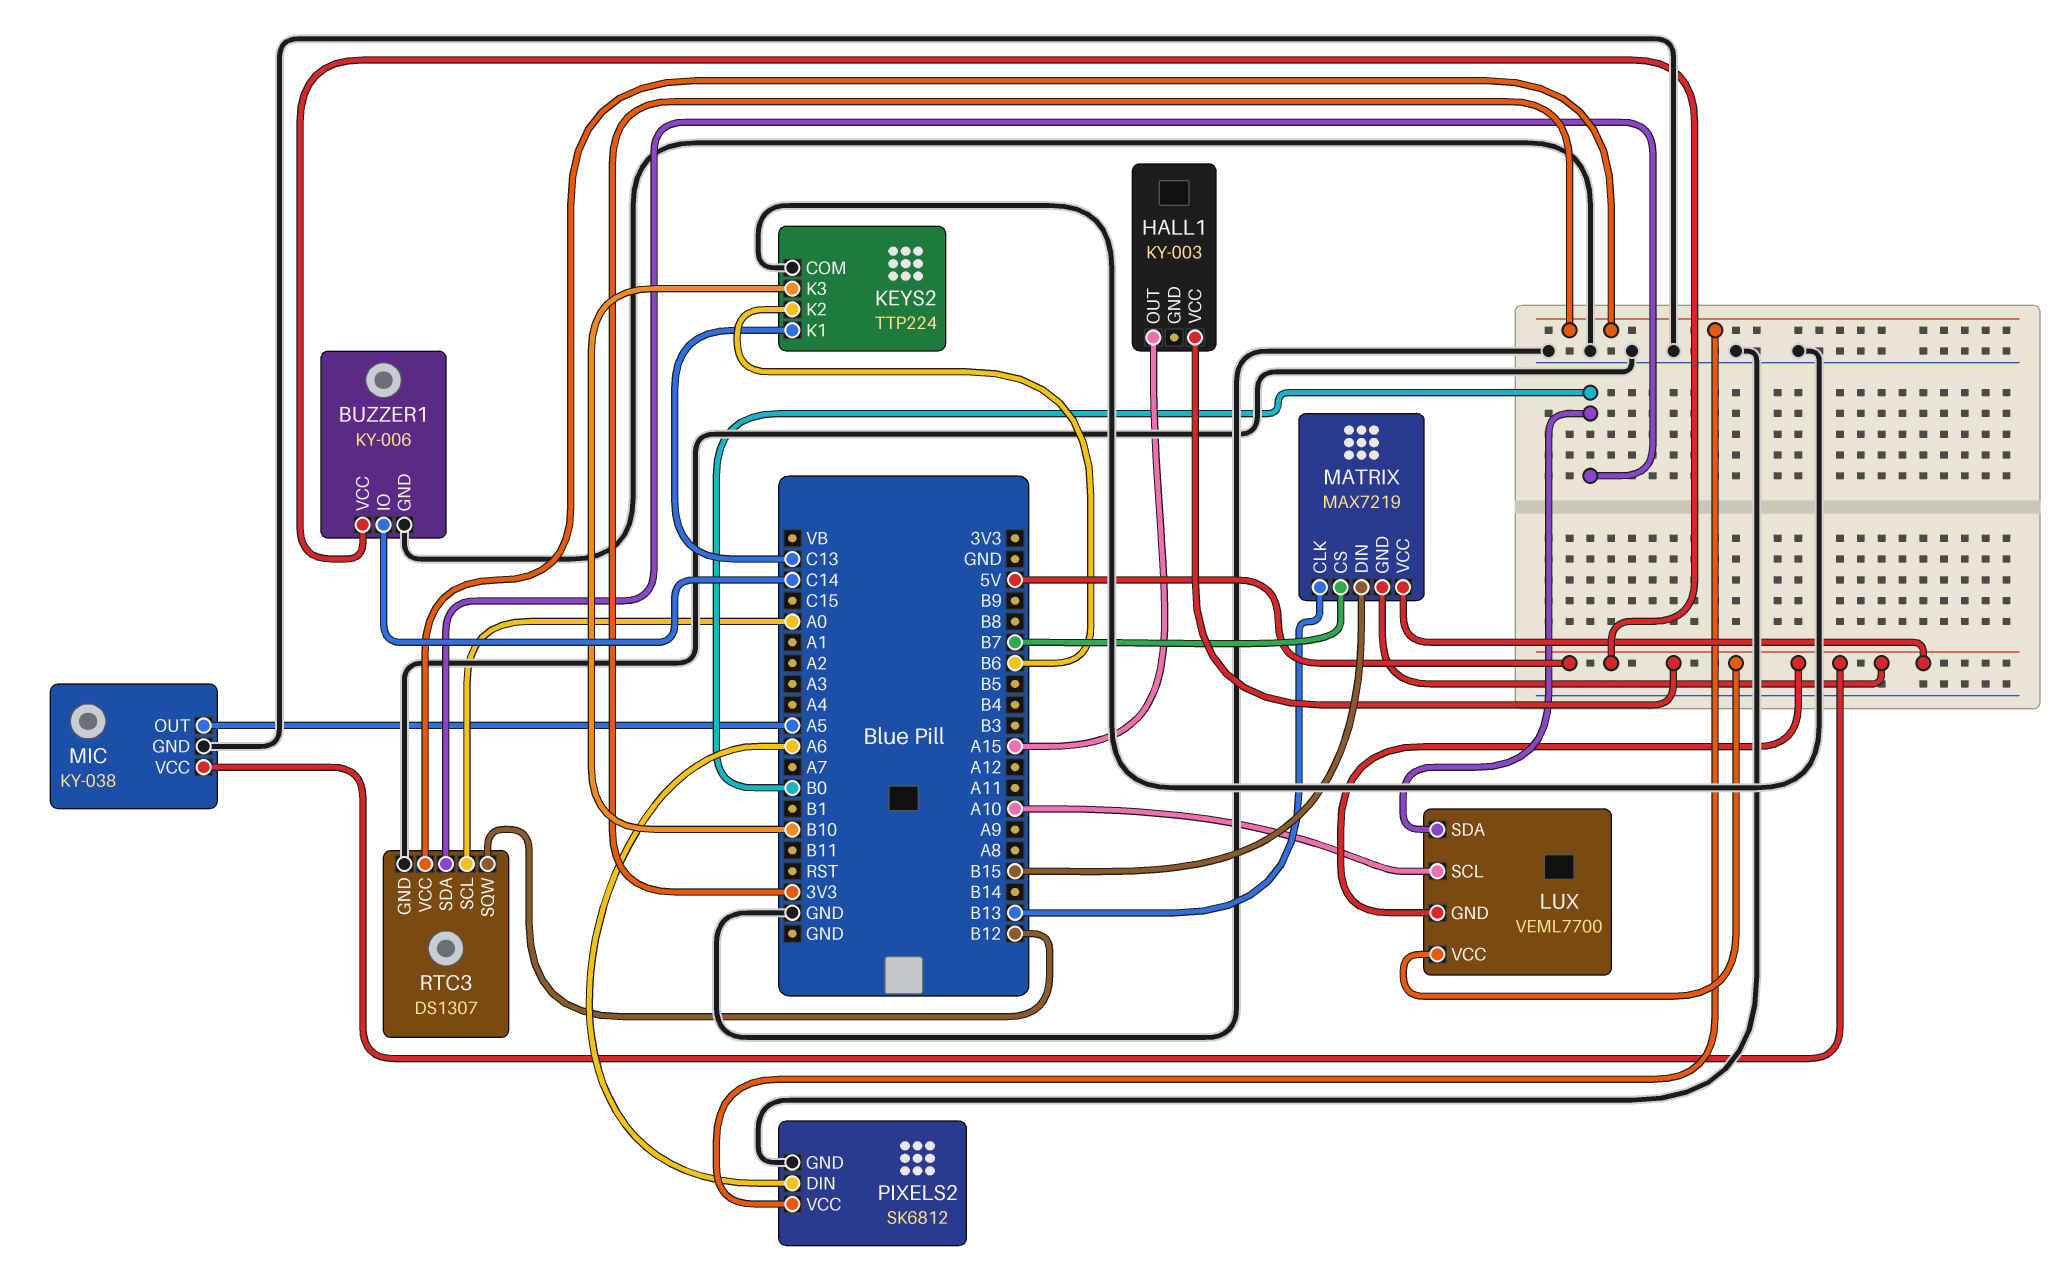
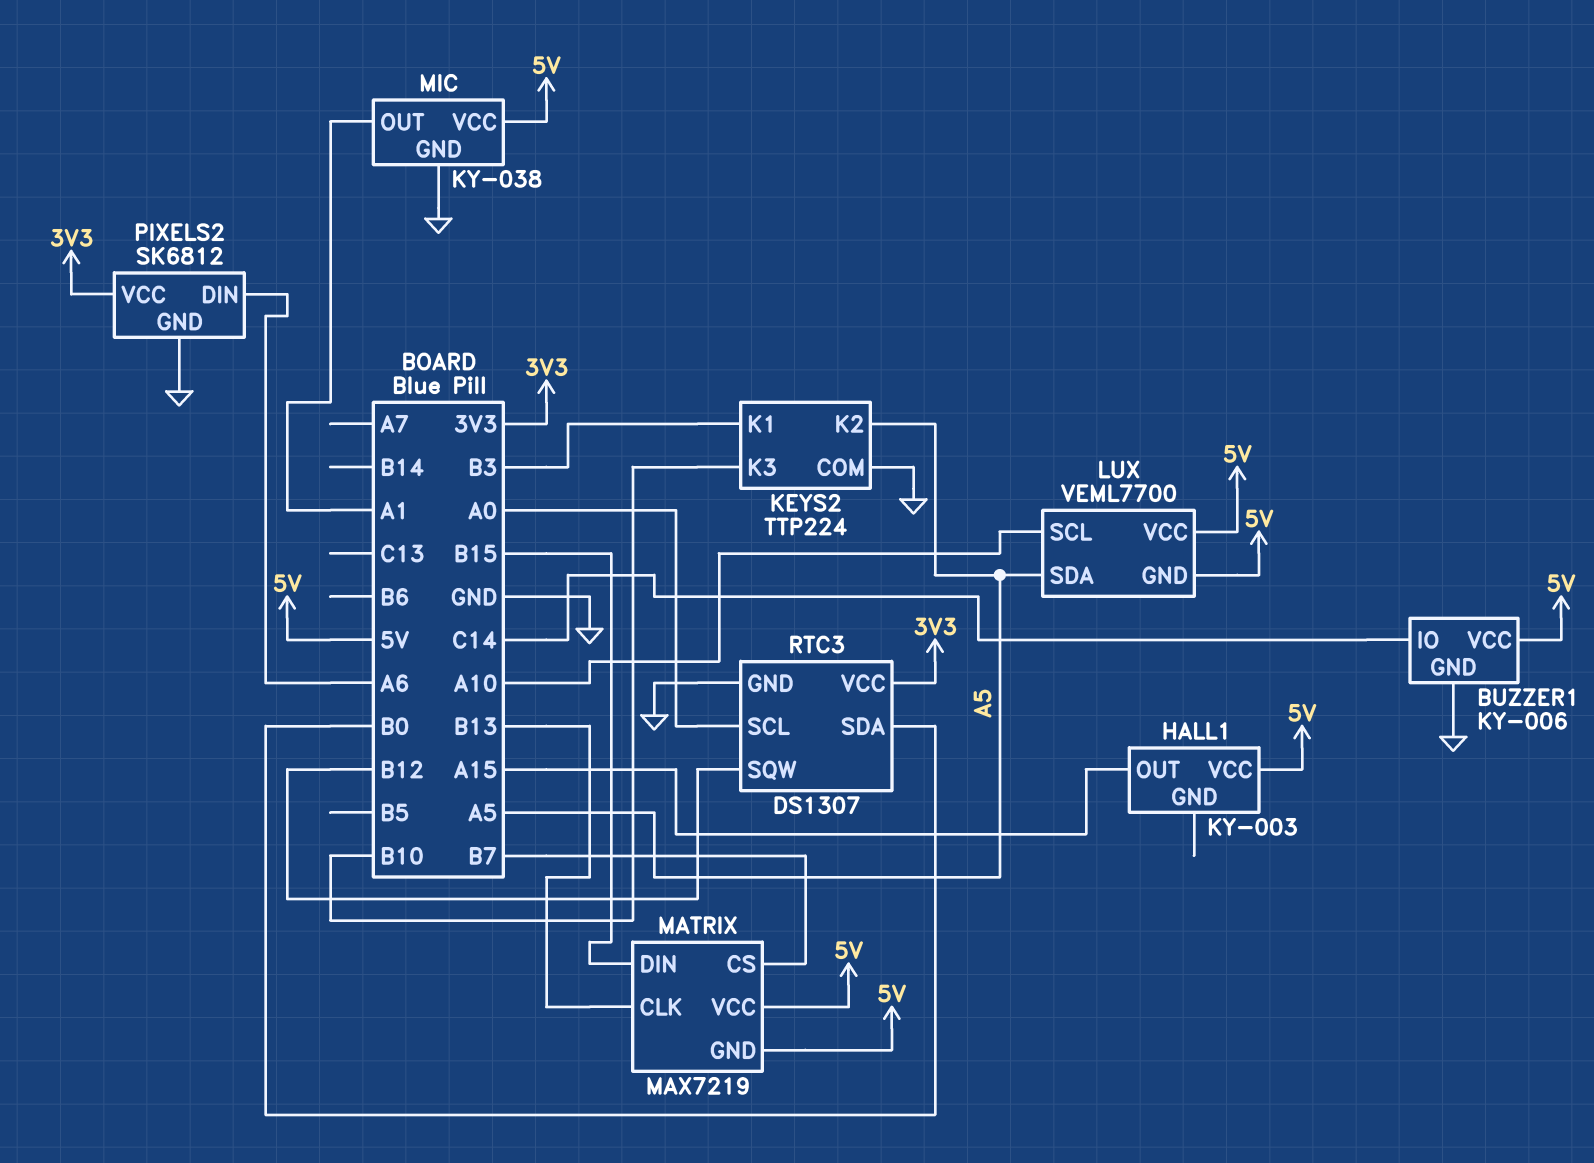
KEYS2 pin K1: C13 -> B3
KEYS2 pin K2: B6 -> A5
LUX pin SDA: B0 -> A5
MIC pin OUT: A5 -> A1

